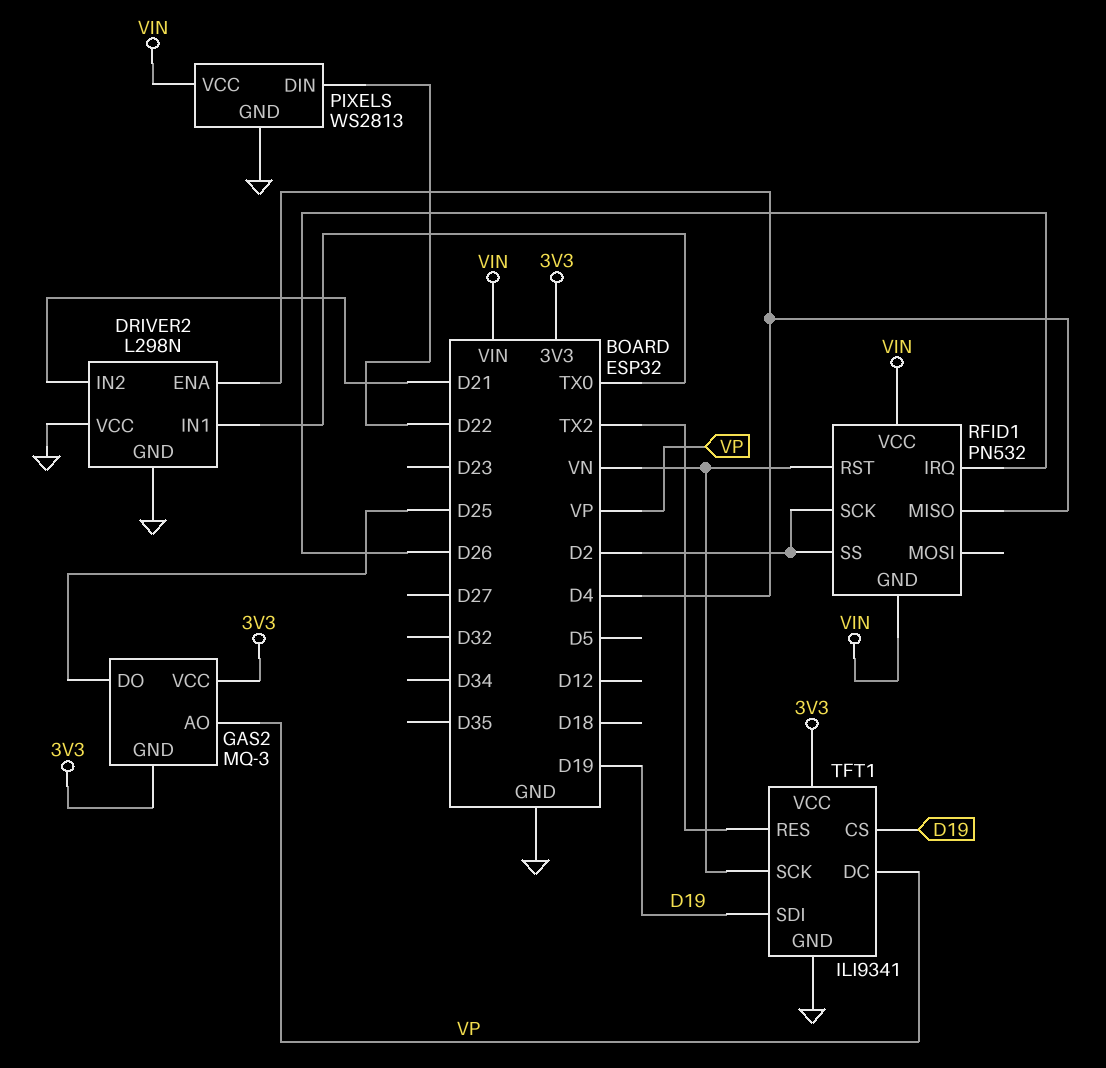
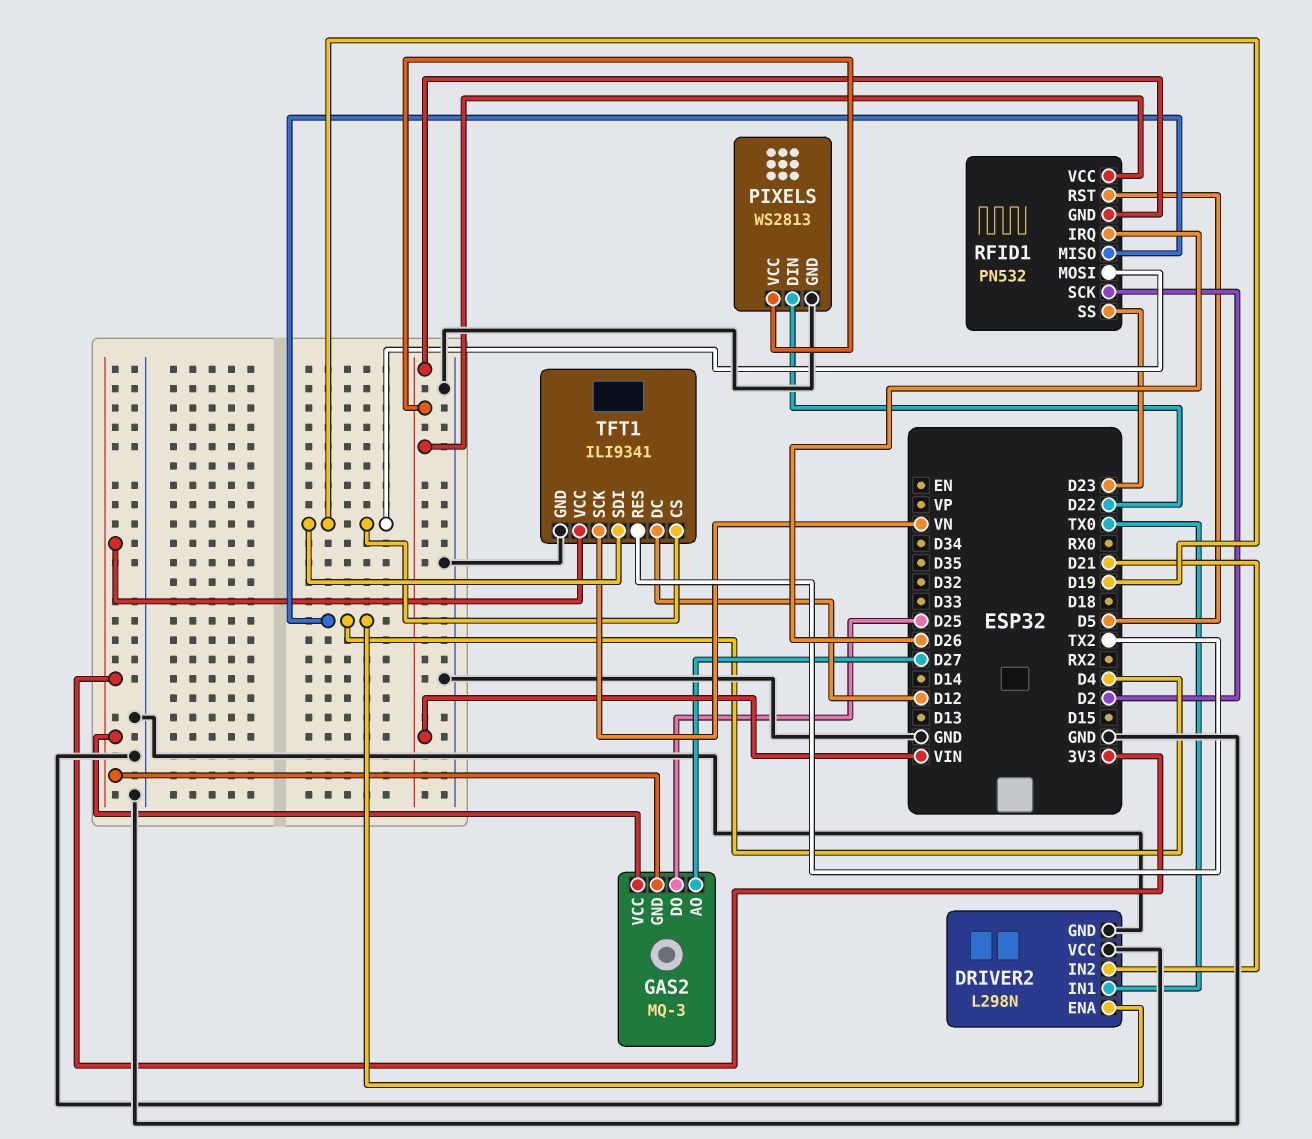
GAS2 pin AO: VP -> D27
RFID1 pin MOSI: none -> D19
RFID1 pin RST: VN -> D5
RFID1 pin SS: D2 -> D23
TFT1 pin DC: VP -> D12

